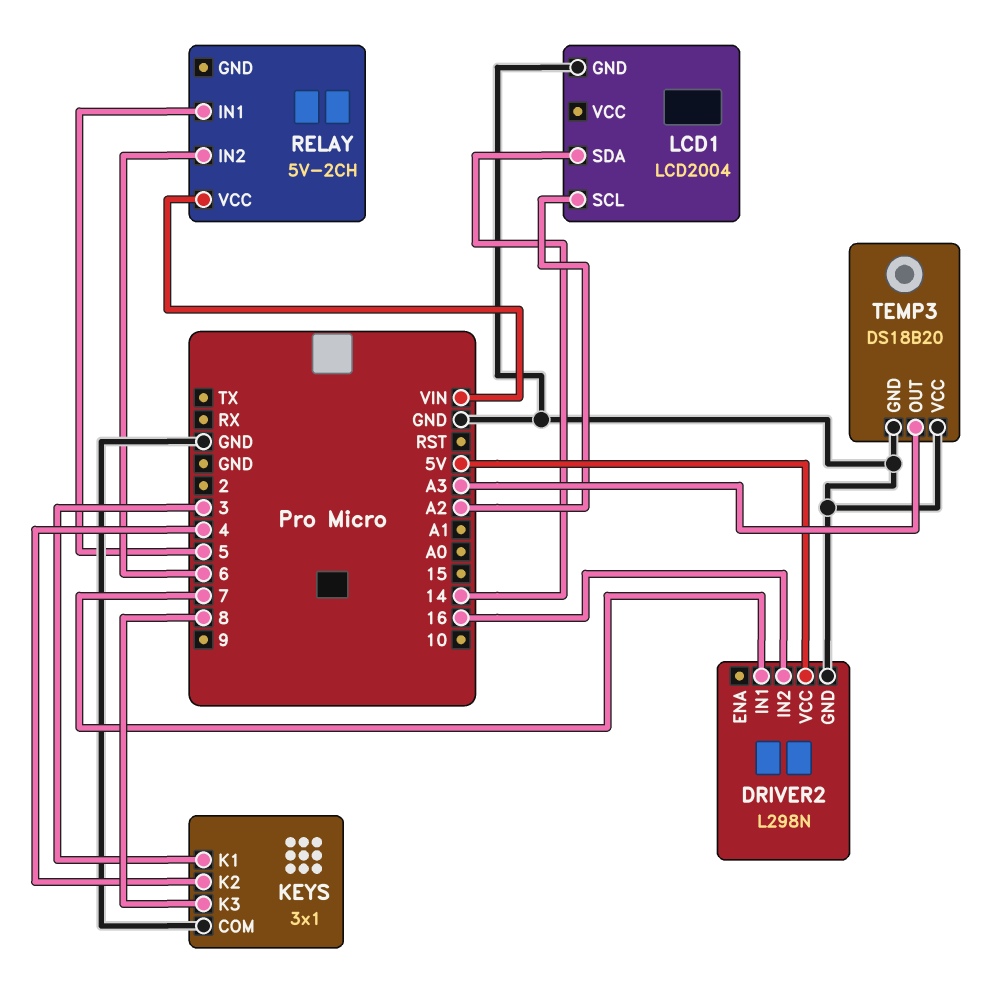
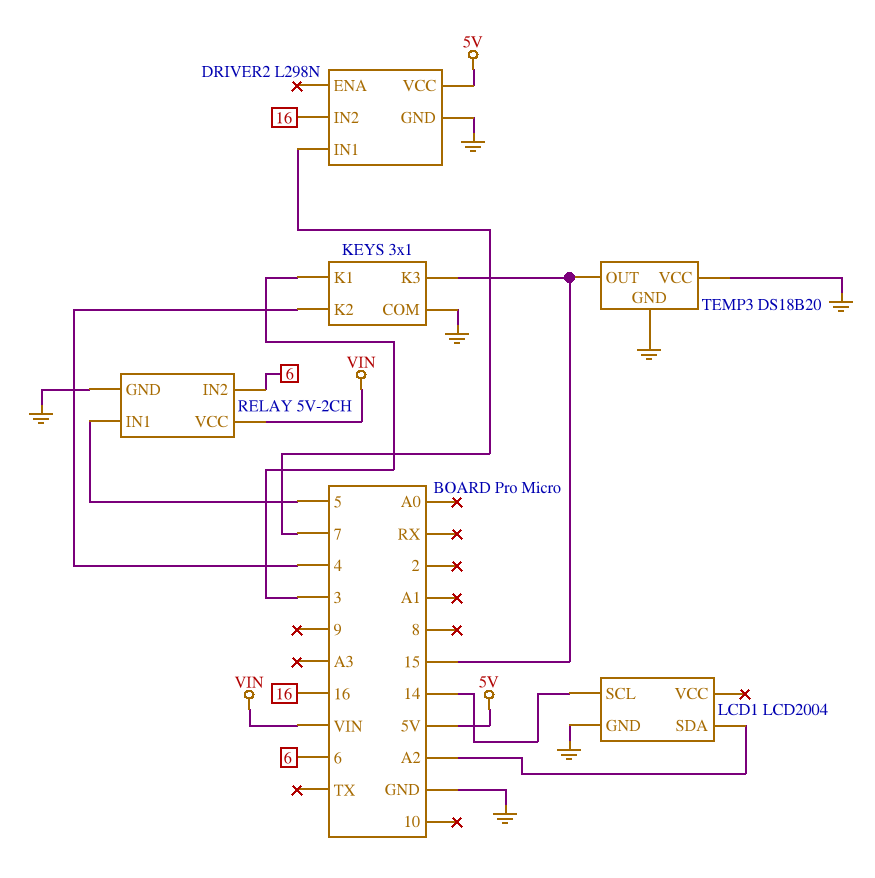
KEYS pin K3: 8 -> 15
LCD1 pin SCL: A2 -> 14
LCD1 pin SDA: 14 -> A2
RELAY pin GND: none -> GND
TEMP3 pin OUT: A3 -> 15

